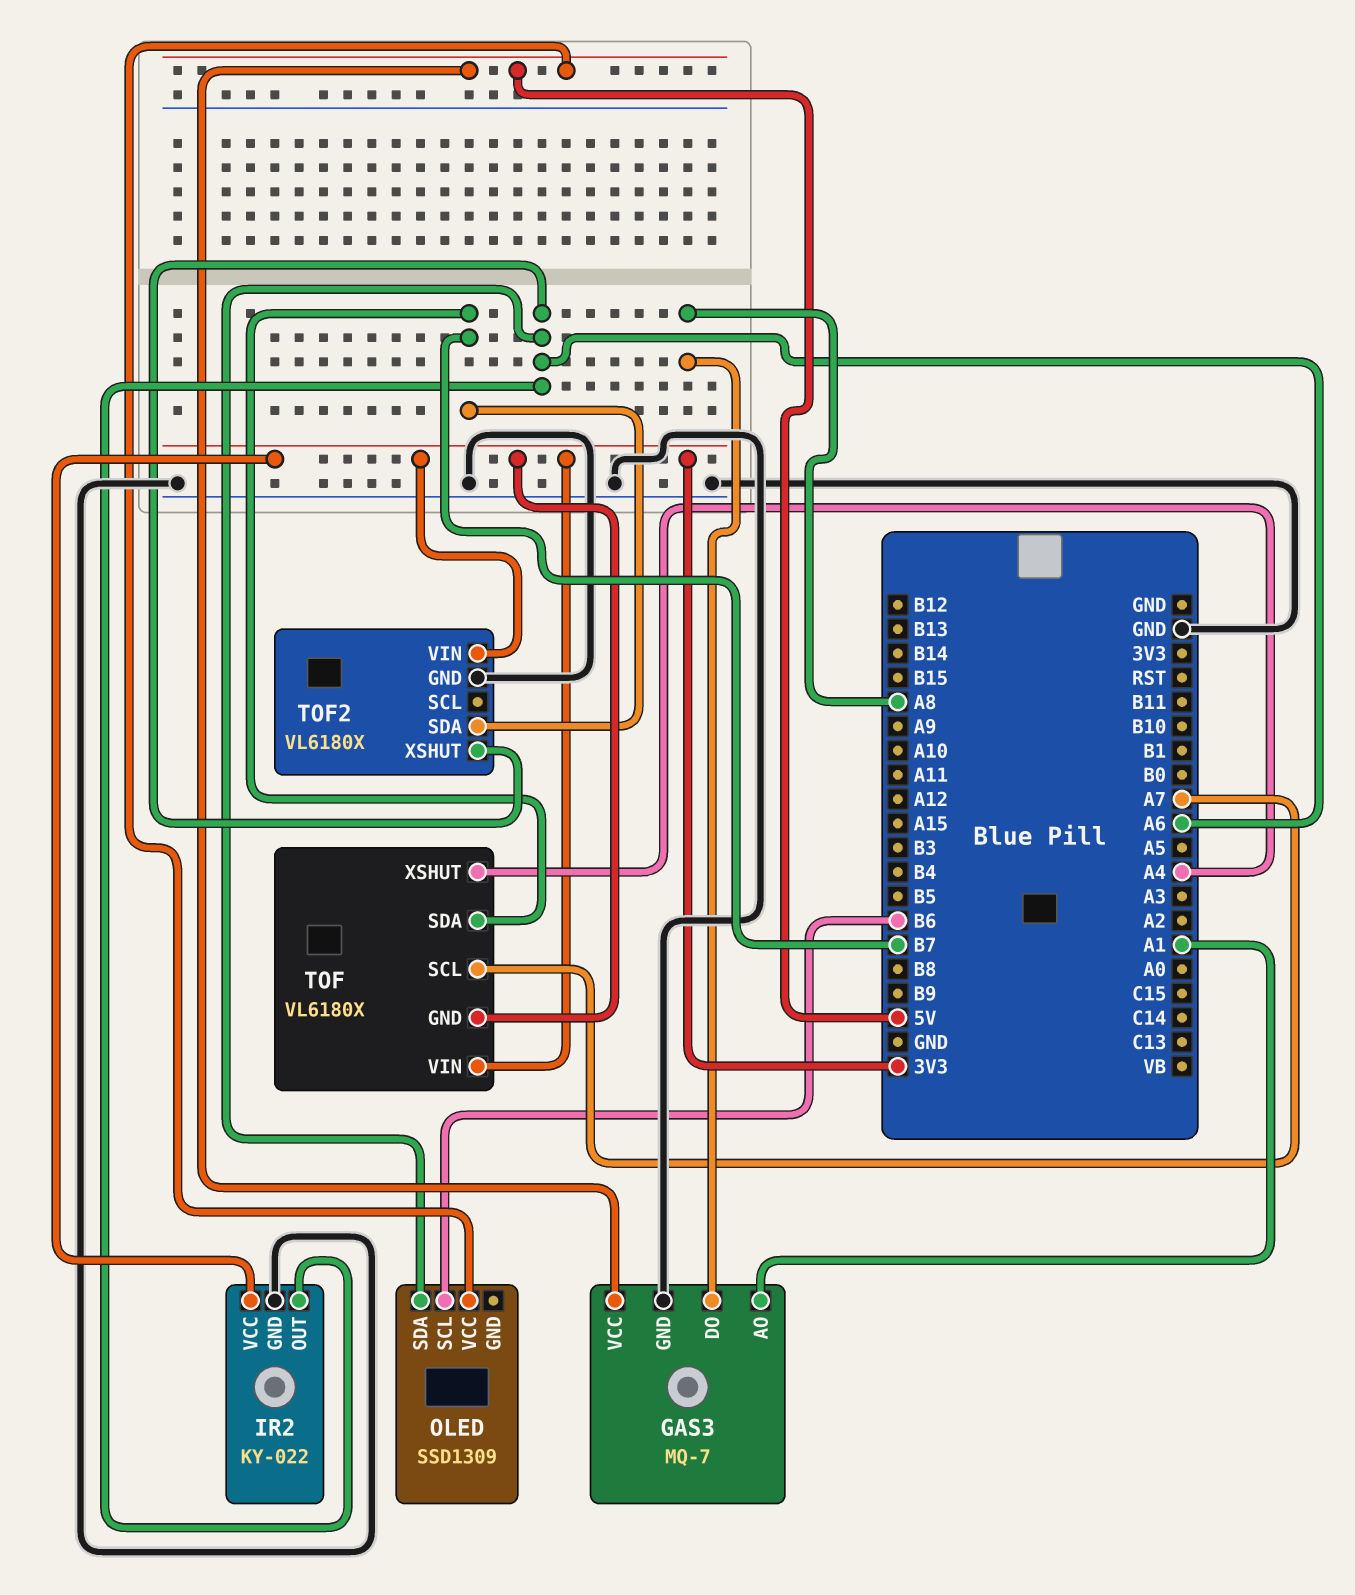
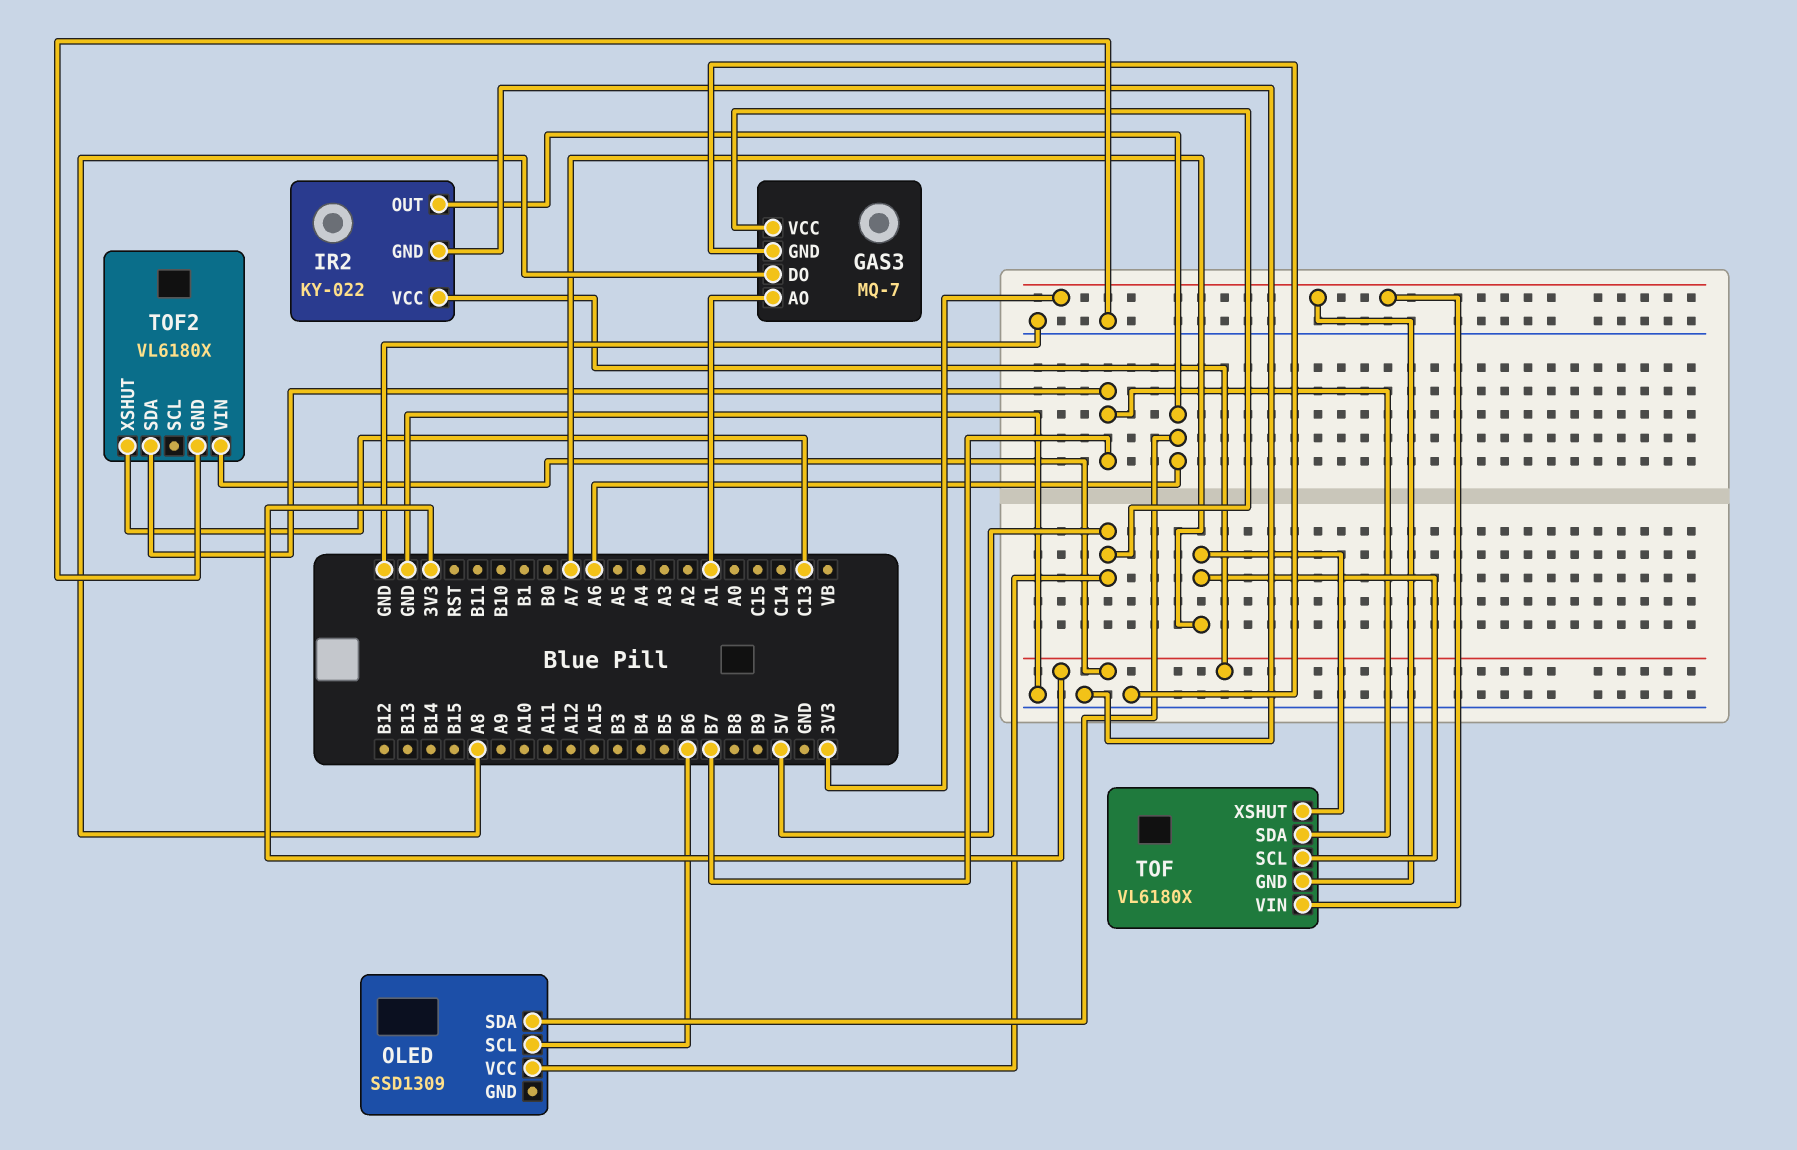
TOF pin XSHUT: A4 -> A7
TOF2 pin XSHUT: A6 -> C13

